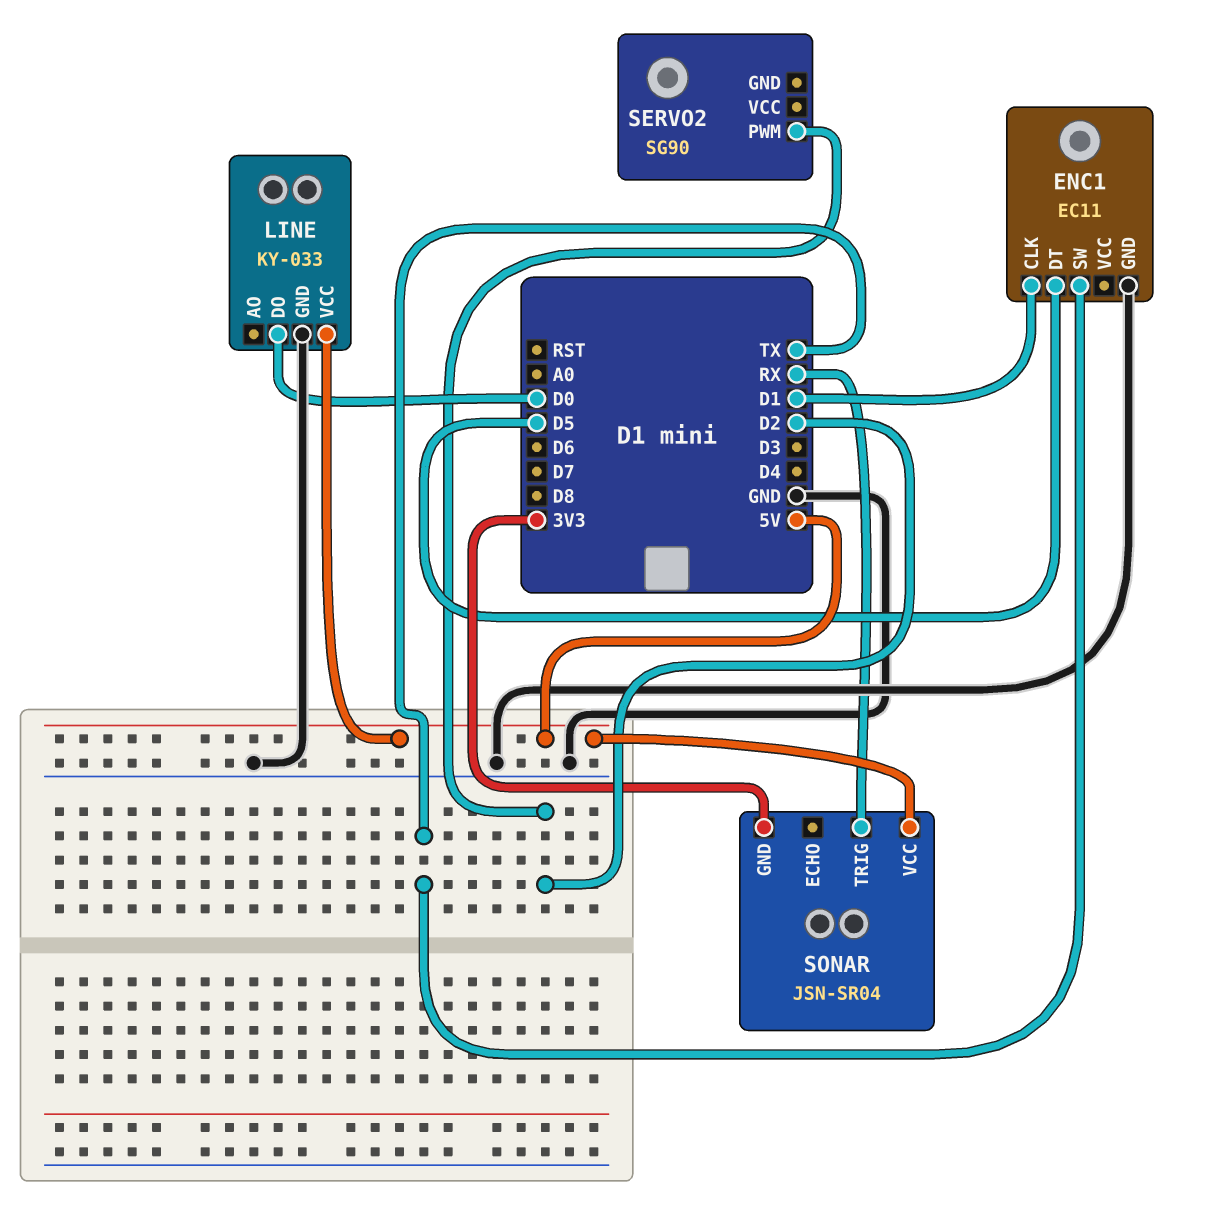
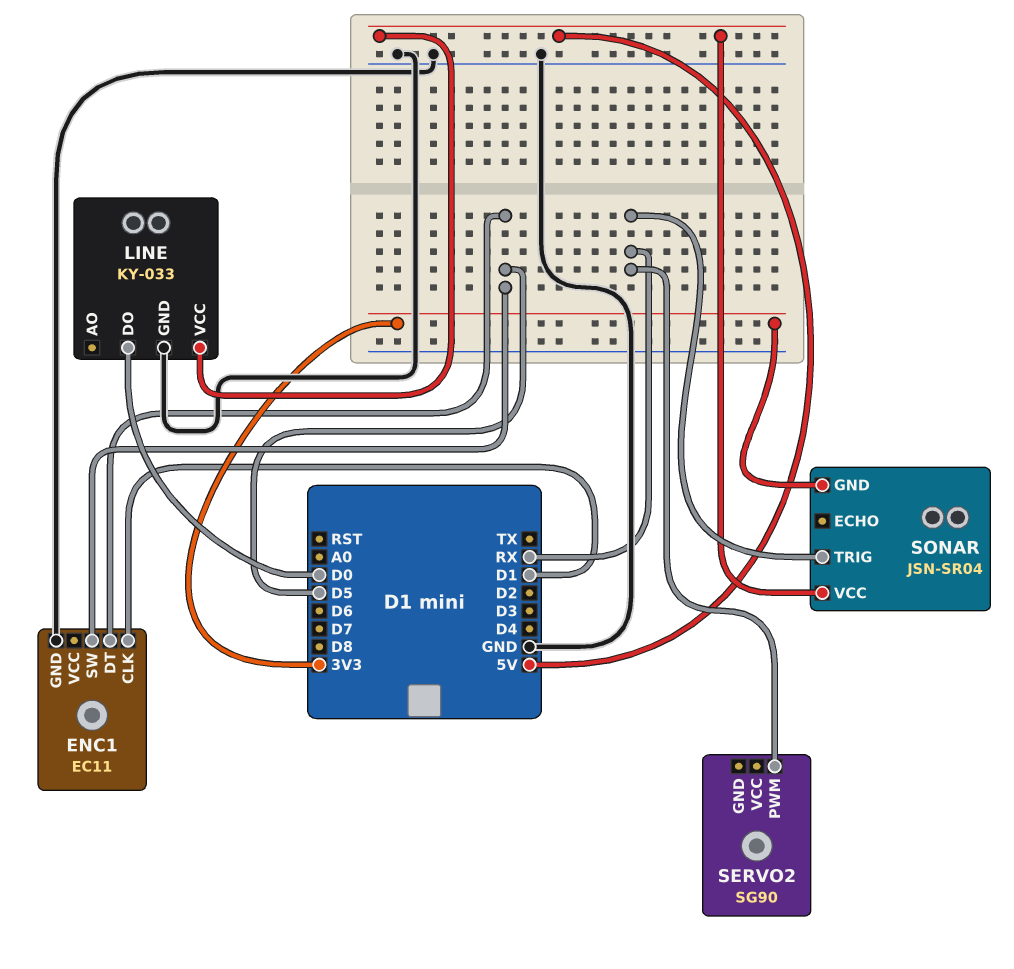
ENC1 pin SW: TX -> D5
SERVO2 pin PWM: D2 -> RX

